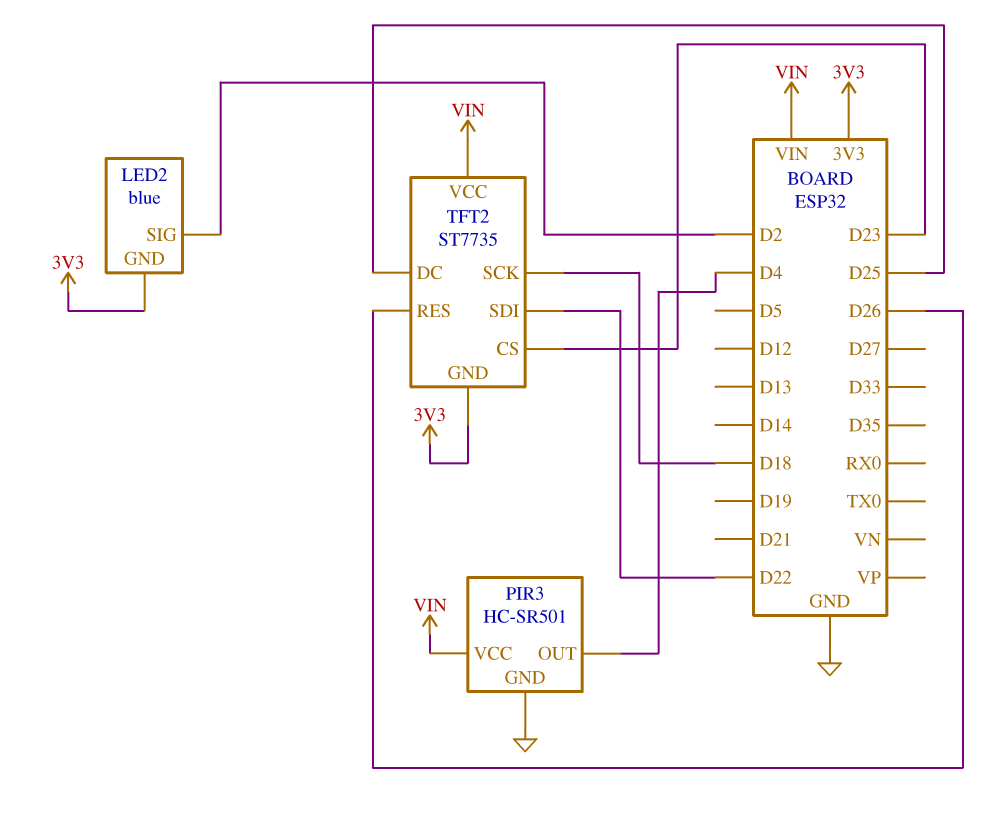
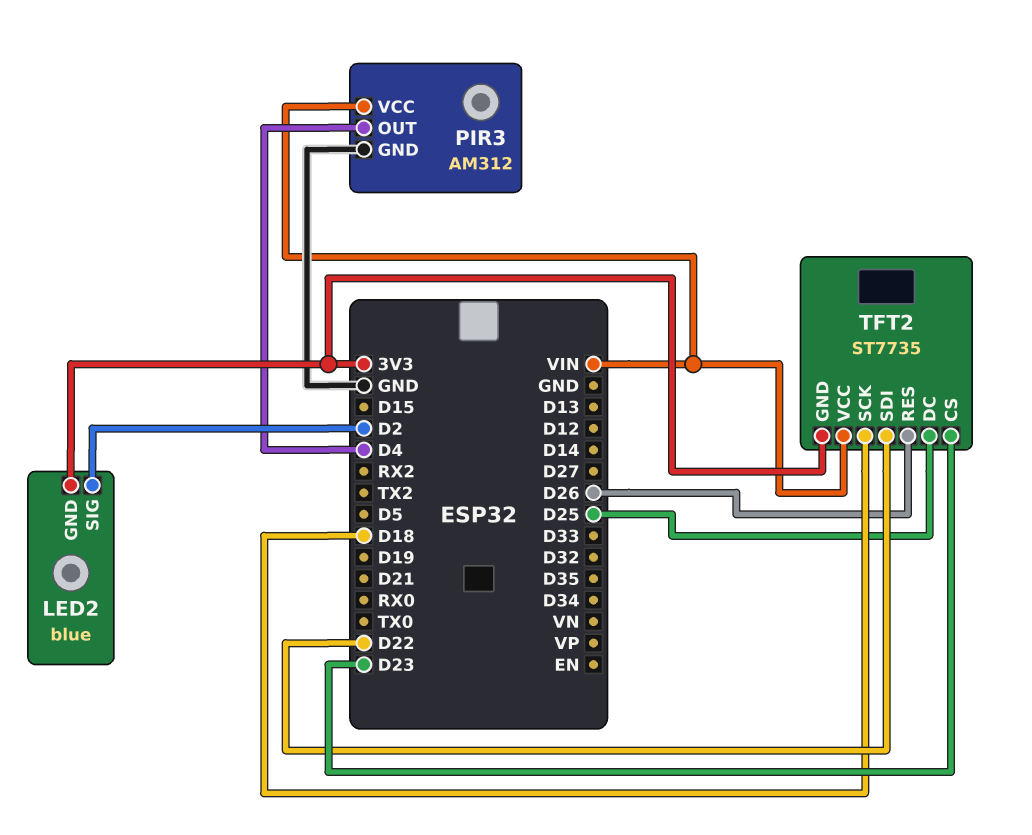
PIR3: HC-SR501 -> AM312

